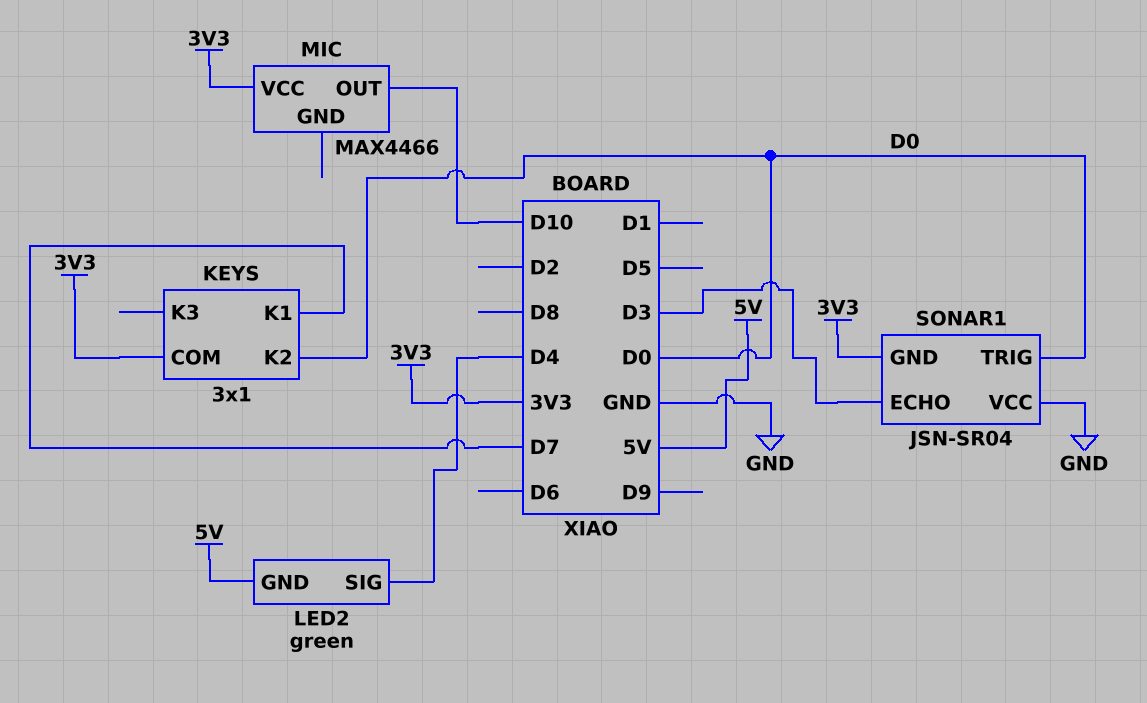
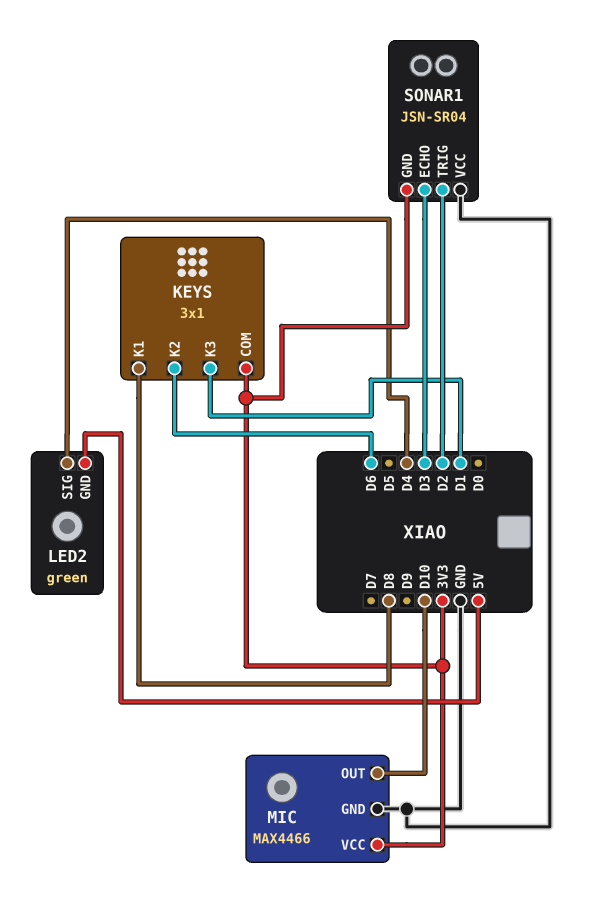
KEYS pin K1: D7 -> D8
KEYS pin K2: D0 -> D6
KEYS pin K3: none -> D1
MIC pin GND: none -> GND
SONAR1 pin TRIG: D0 -> D2

